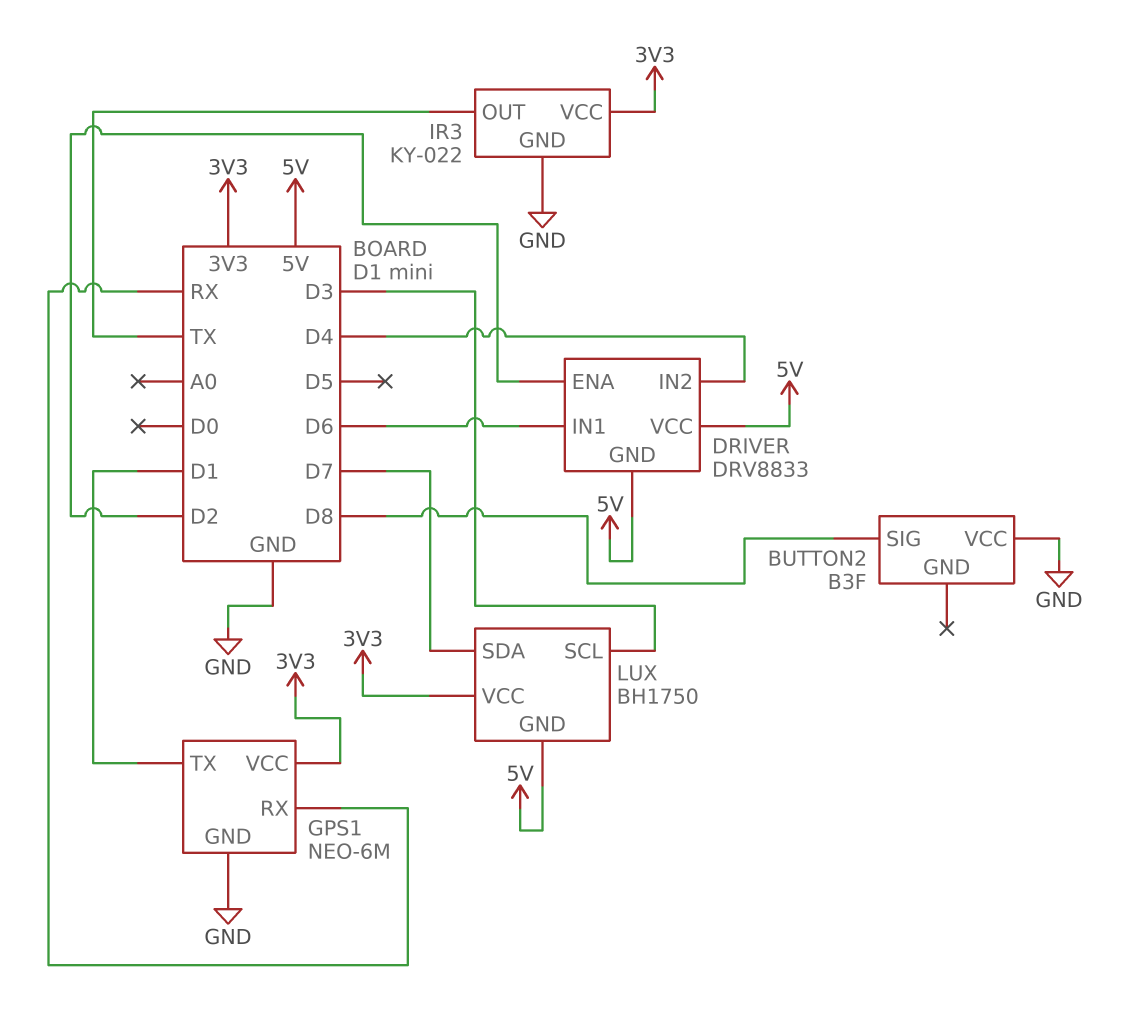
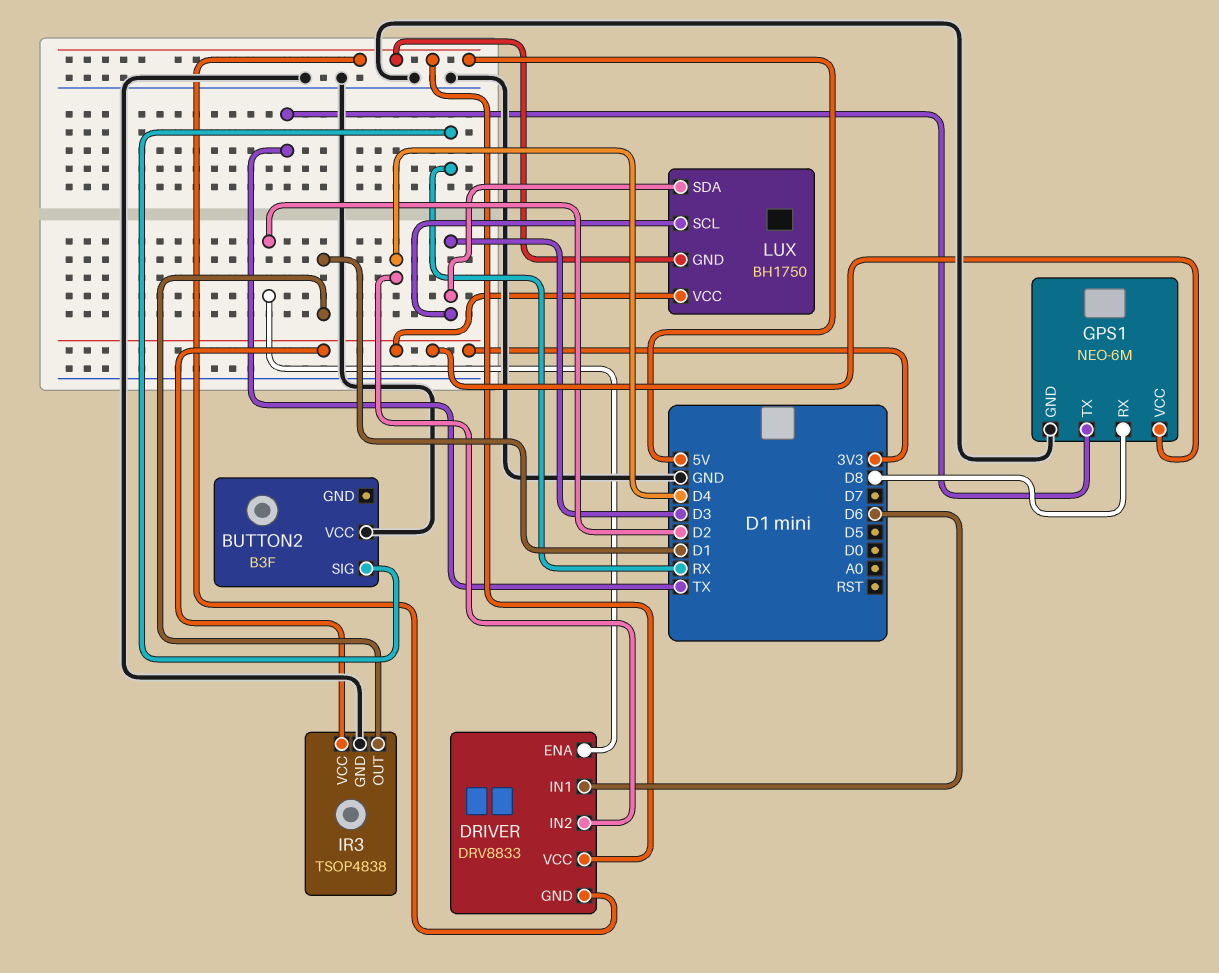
BUTTON2 pin SIG: D8 -> RX
GPS1 pin RX: RX -> D8
GPS1 pin TX: D1 -> TX
IR3: KY-022 -> TSOP4838
IR3 pin OUT: TX -> D1
LUX pin SDA: D7 -> D3

